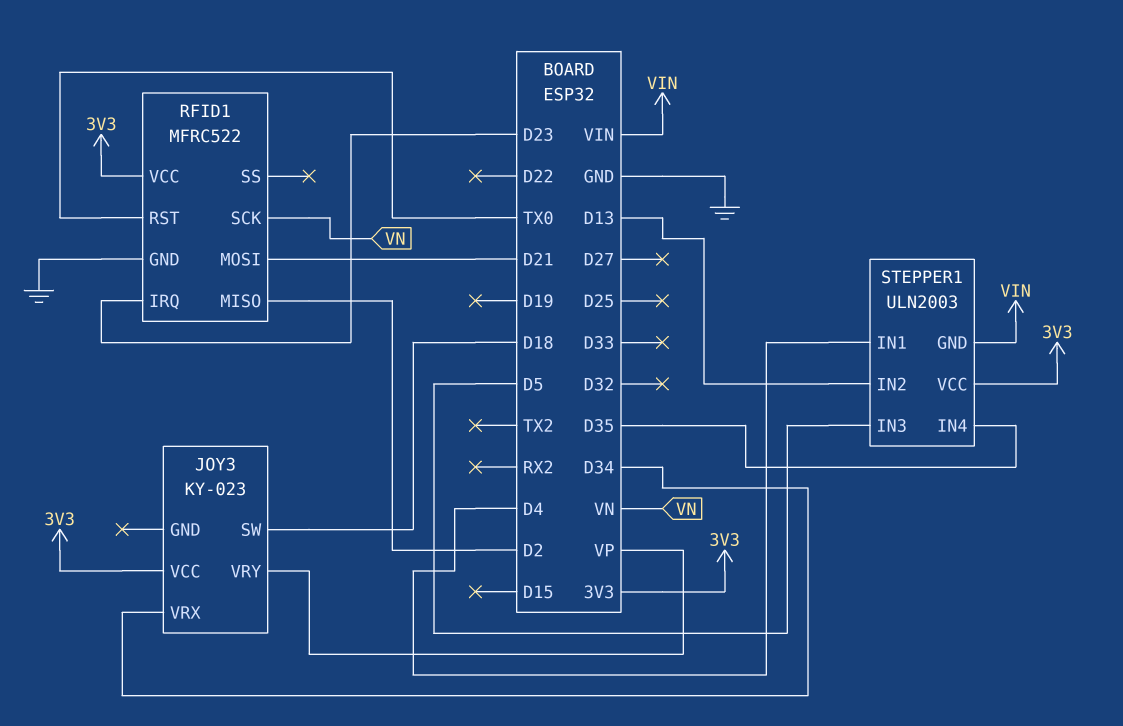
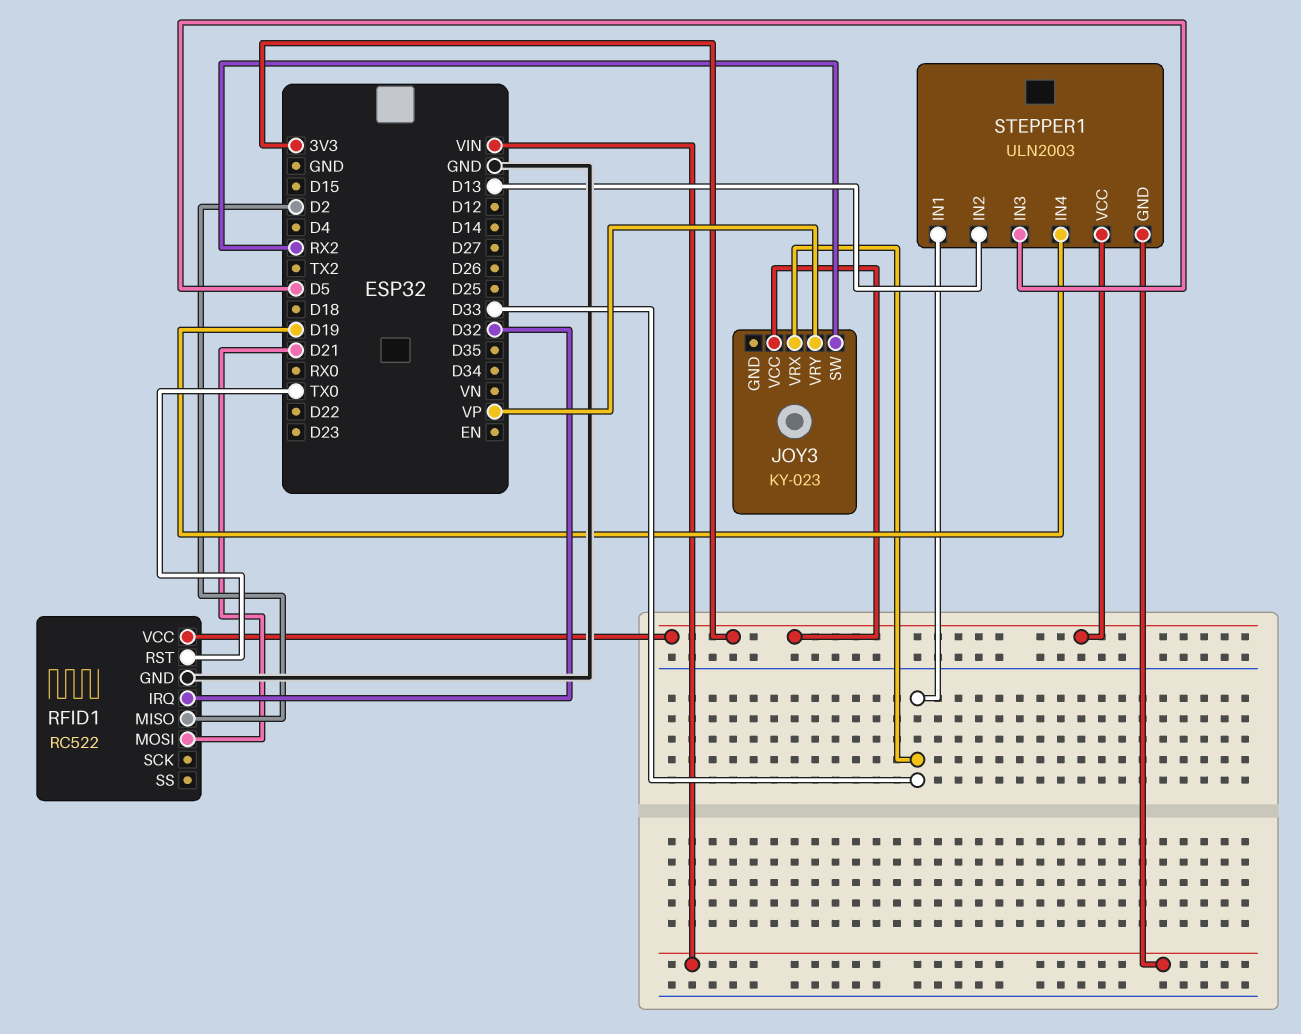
JOY3 pin SW: D18 -> RX2
JOY3 pin VRX: D34 -> D33
RFID1: MFRC522 -> RC522
RFID1 pin IRQ: D23 -> D32
RFID1 pin SCK: VN -> none
STEPPER1 pin IN1: D4 -> D33
STEPPER1 pin IN4: D35 -> D19

